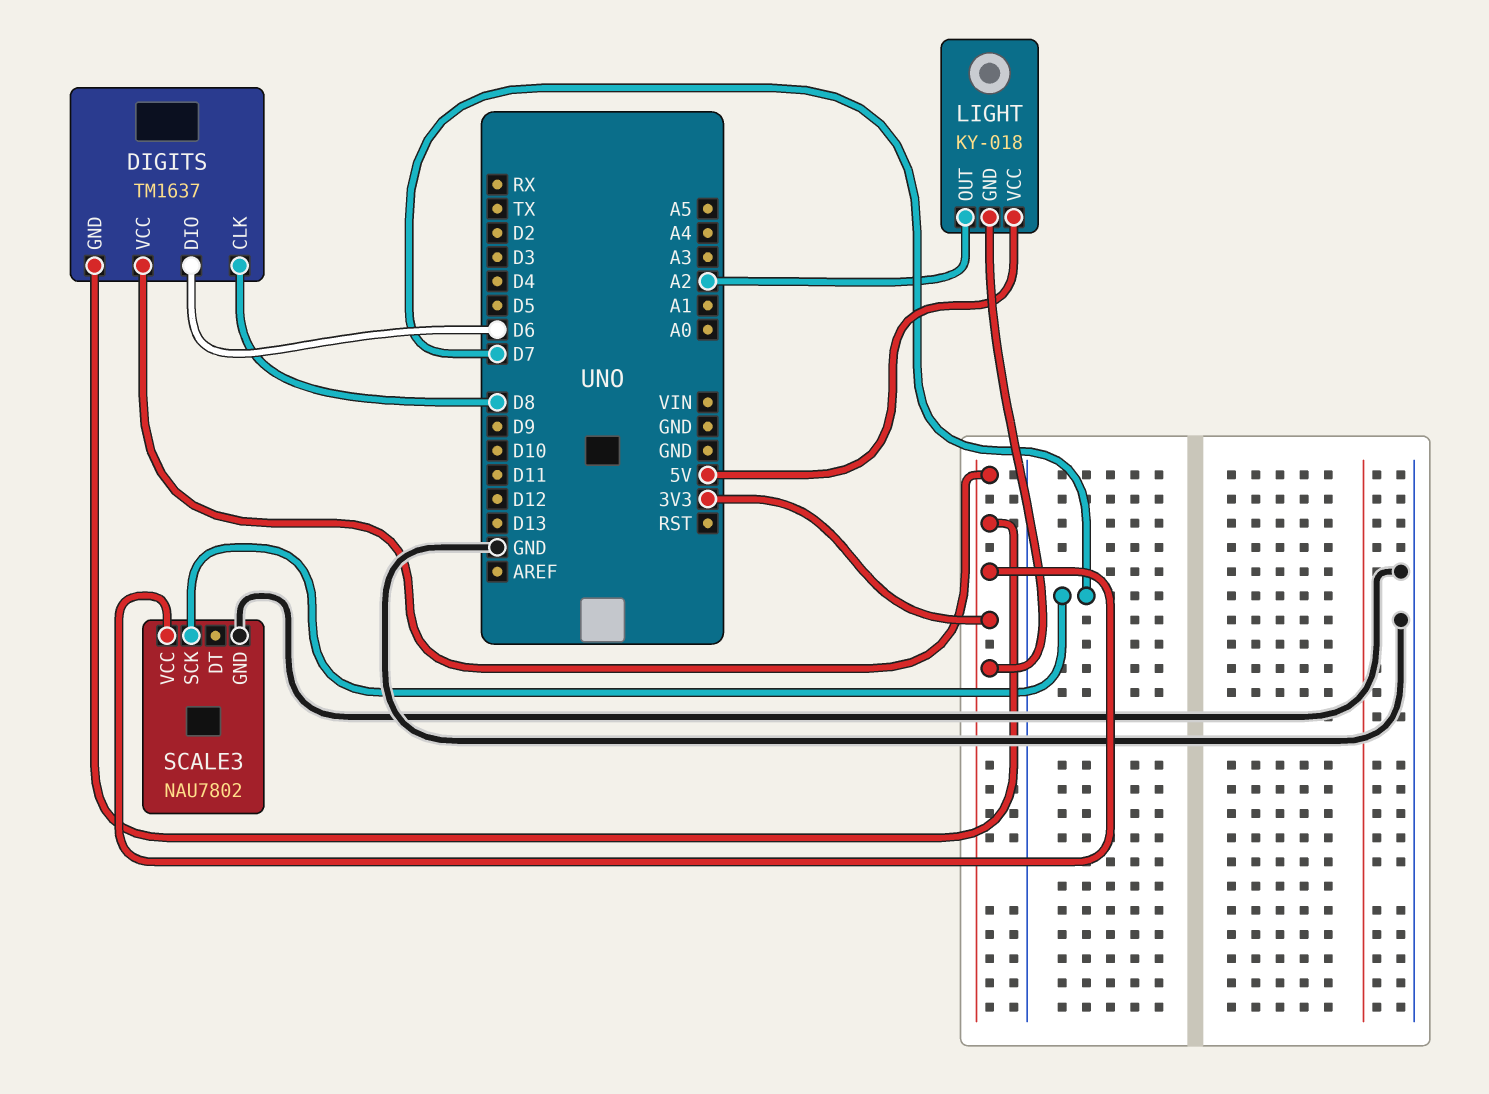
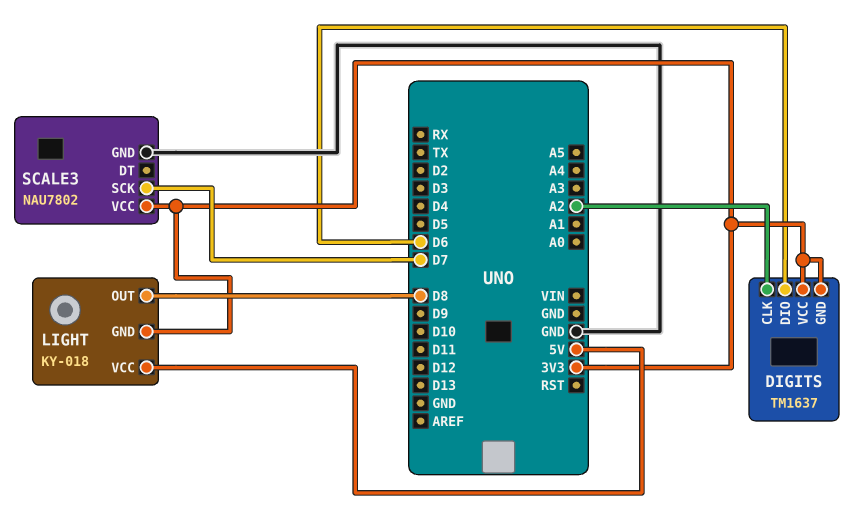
DIGITS pin CLK: D8 -> A2
LIGHT pin OUT: A2 -> D8

